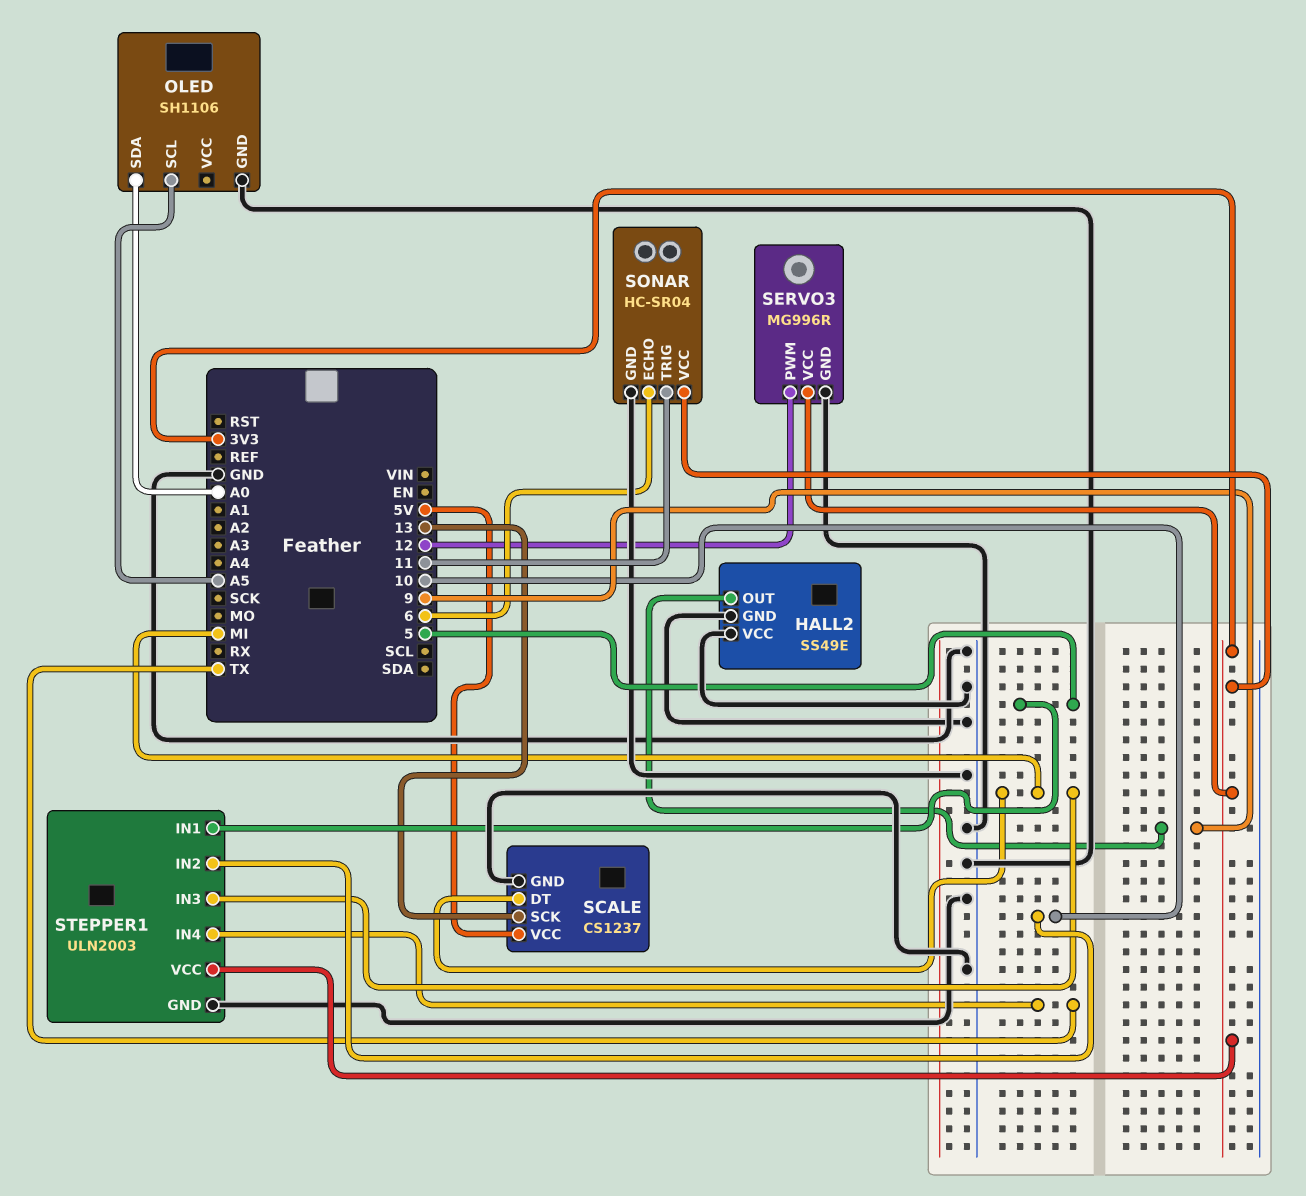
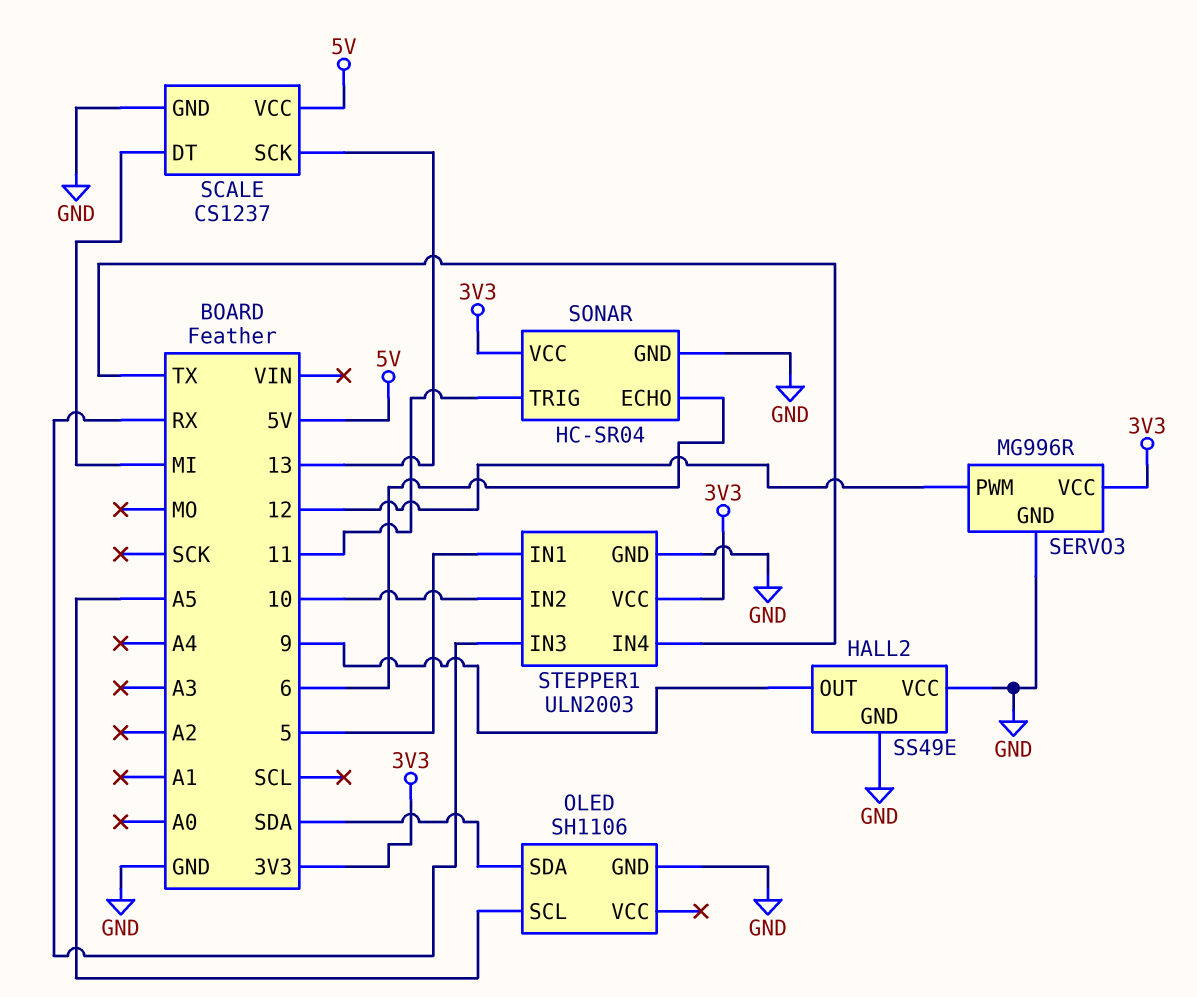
OLED pin SDA: A0 -> SDA
STEPPER1 pin IN3: MI -> RX

